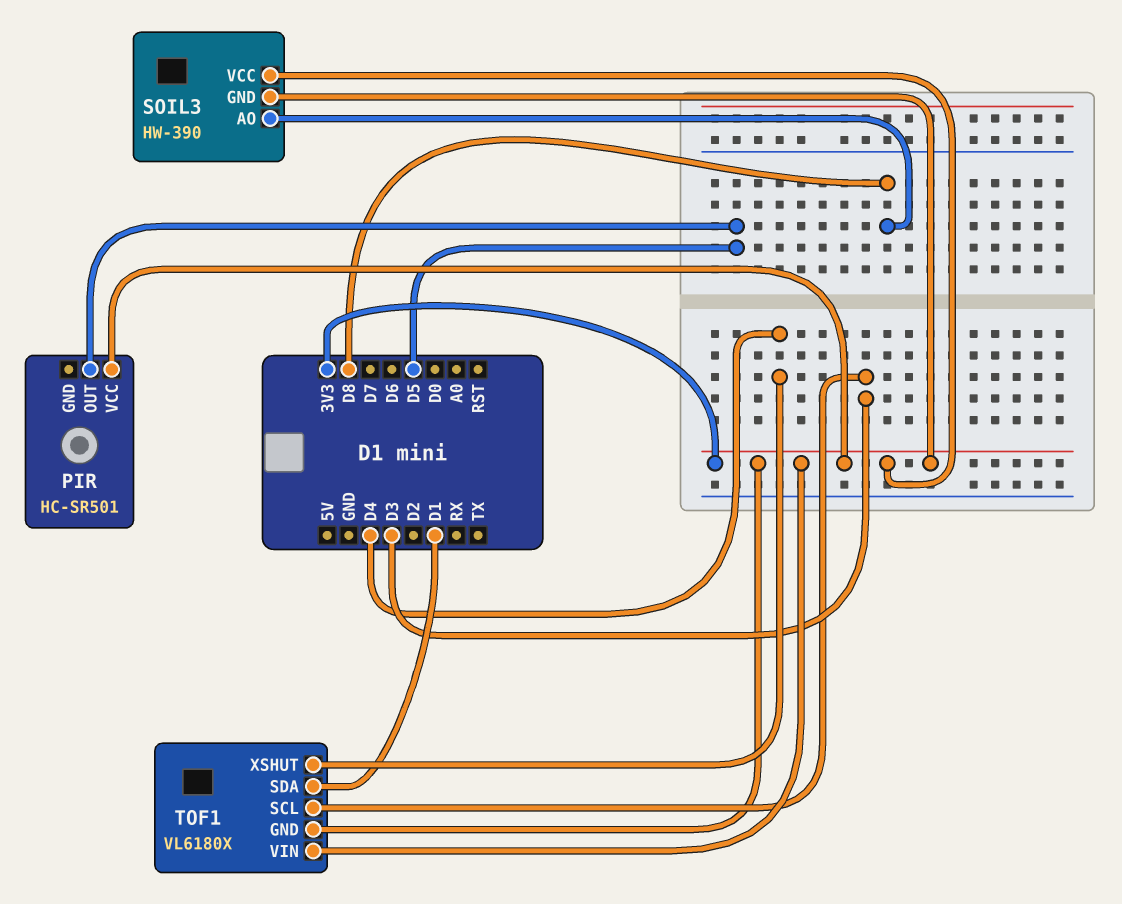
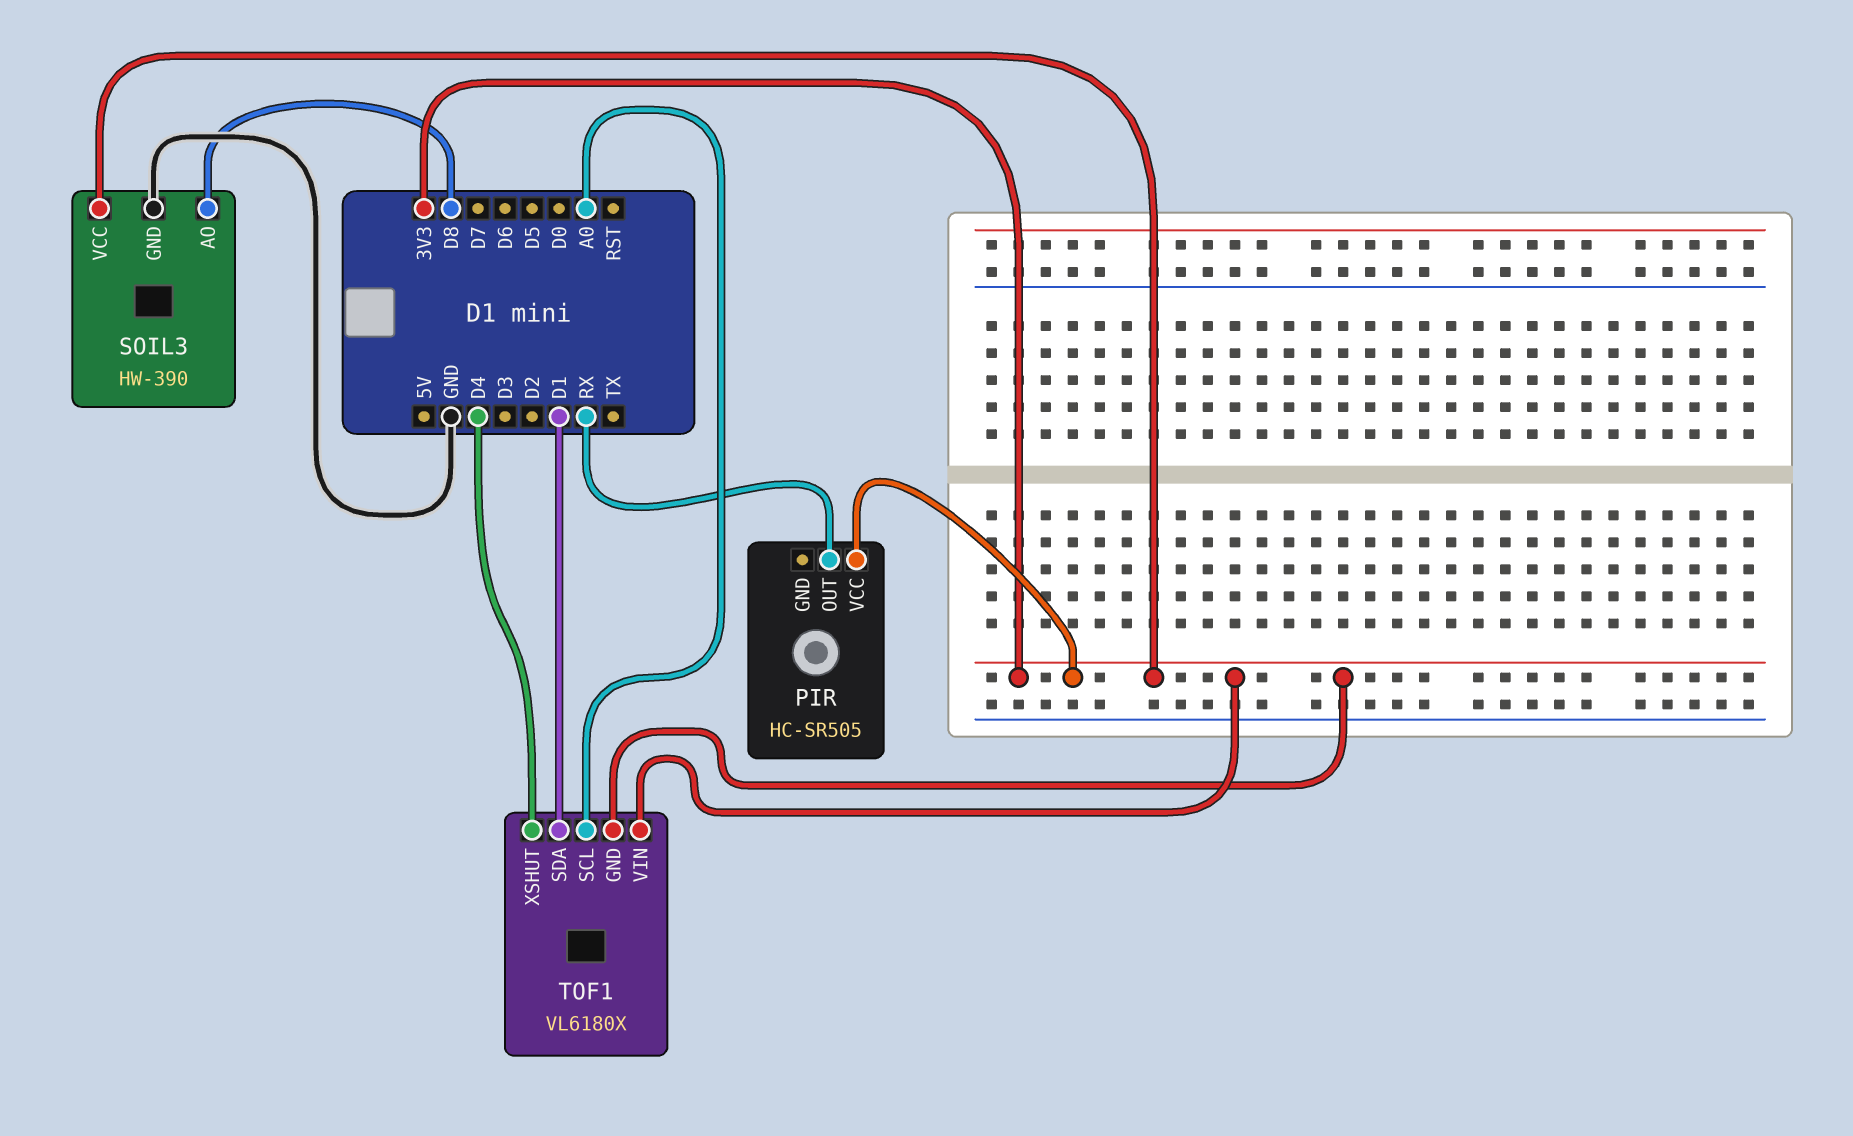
PIR: HC-SR501 -> HC-SR505
PIR pin OUT: D5 -> RX
SOIL3 pin GND: 3V3 -> GND
TOF1 pin SCL: D3 -> A0

